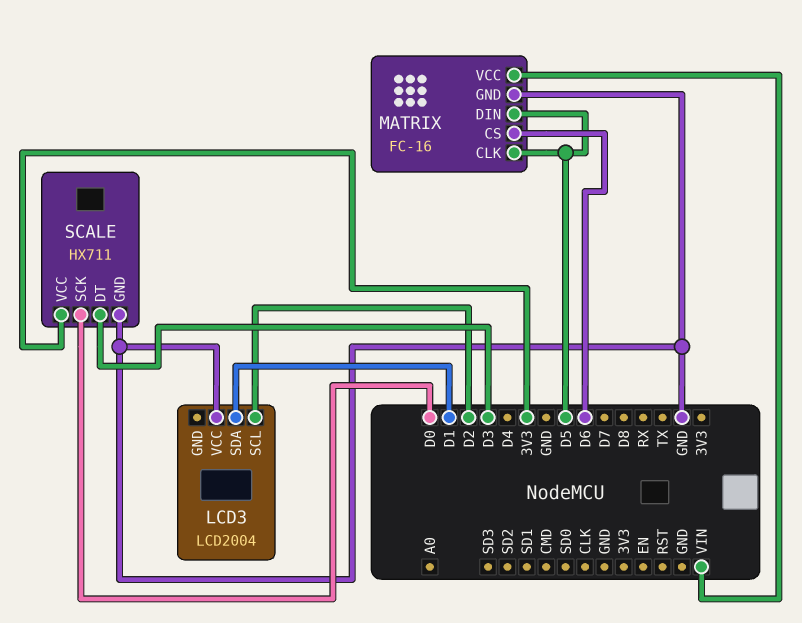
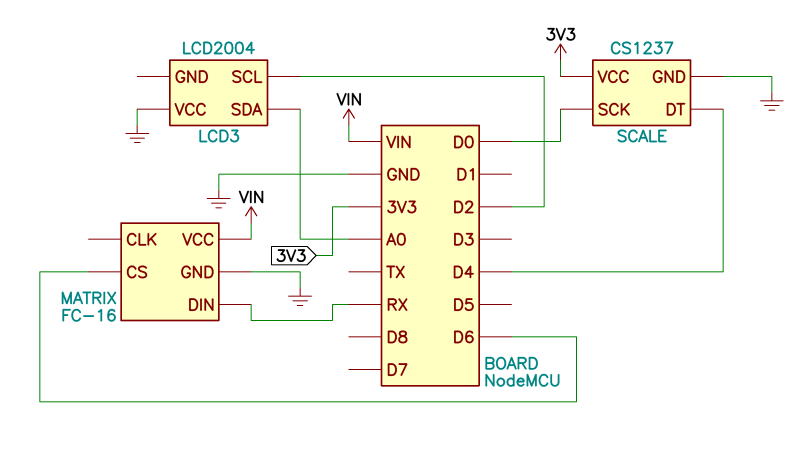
LCD3 pin SDA: D1 -> A0
MATRIX pin CLK: D5 -> none
MATRIX pin DIN: D5 -> RX
SCALE: HX711 -> CS1237
SCALE pin DT: D3 -> D4

